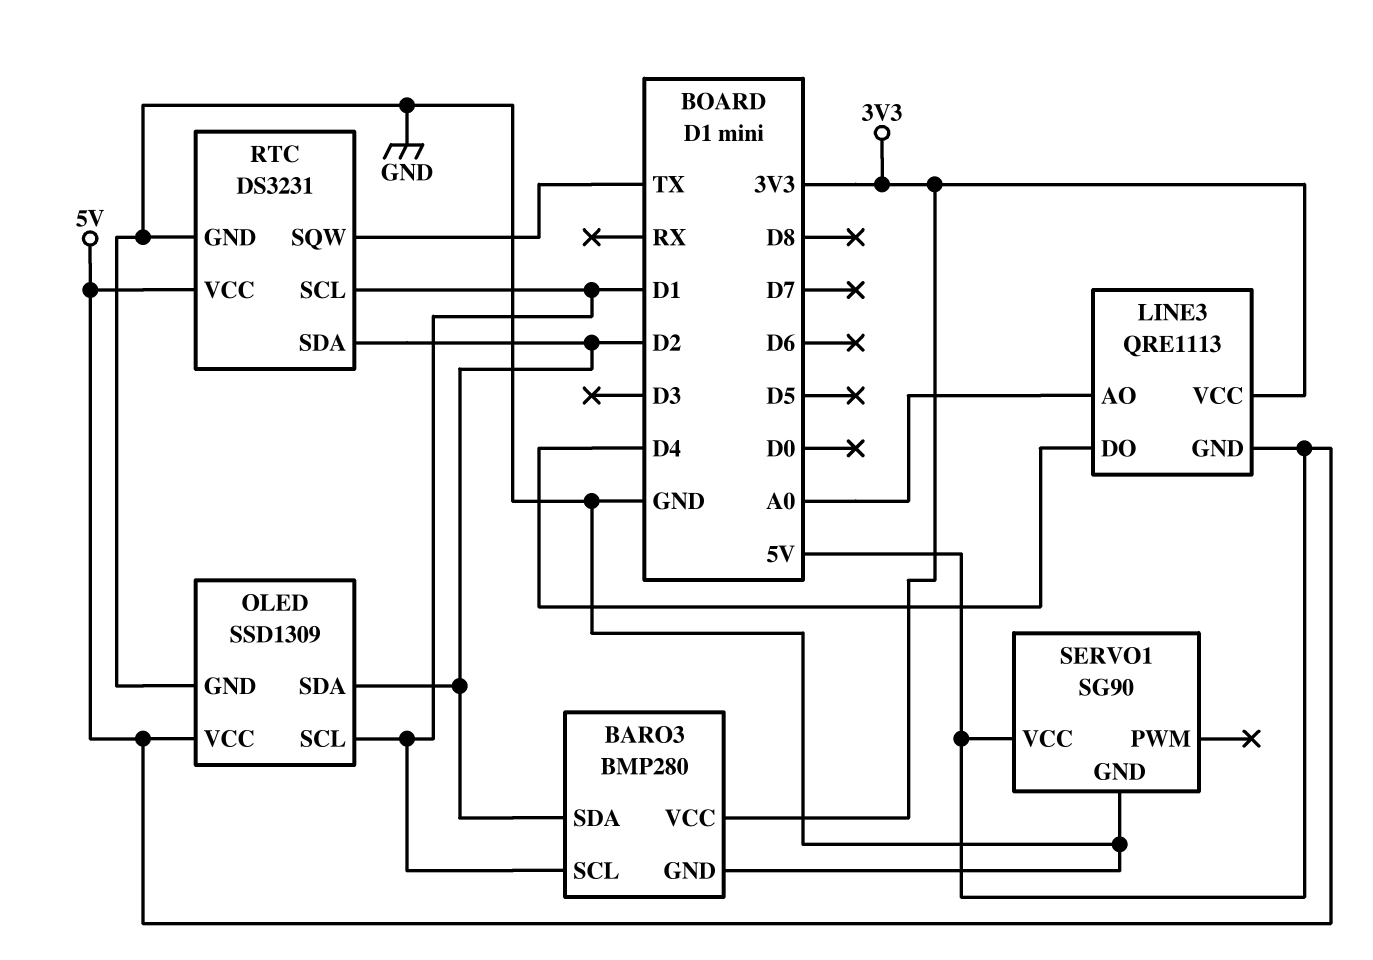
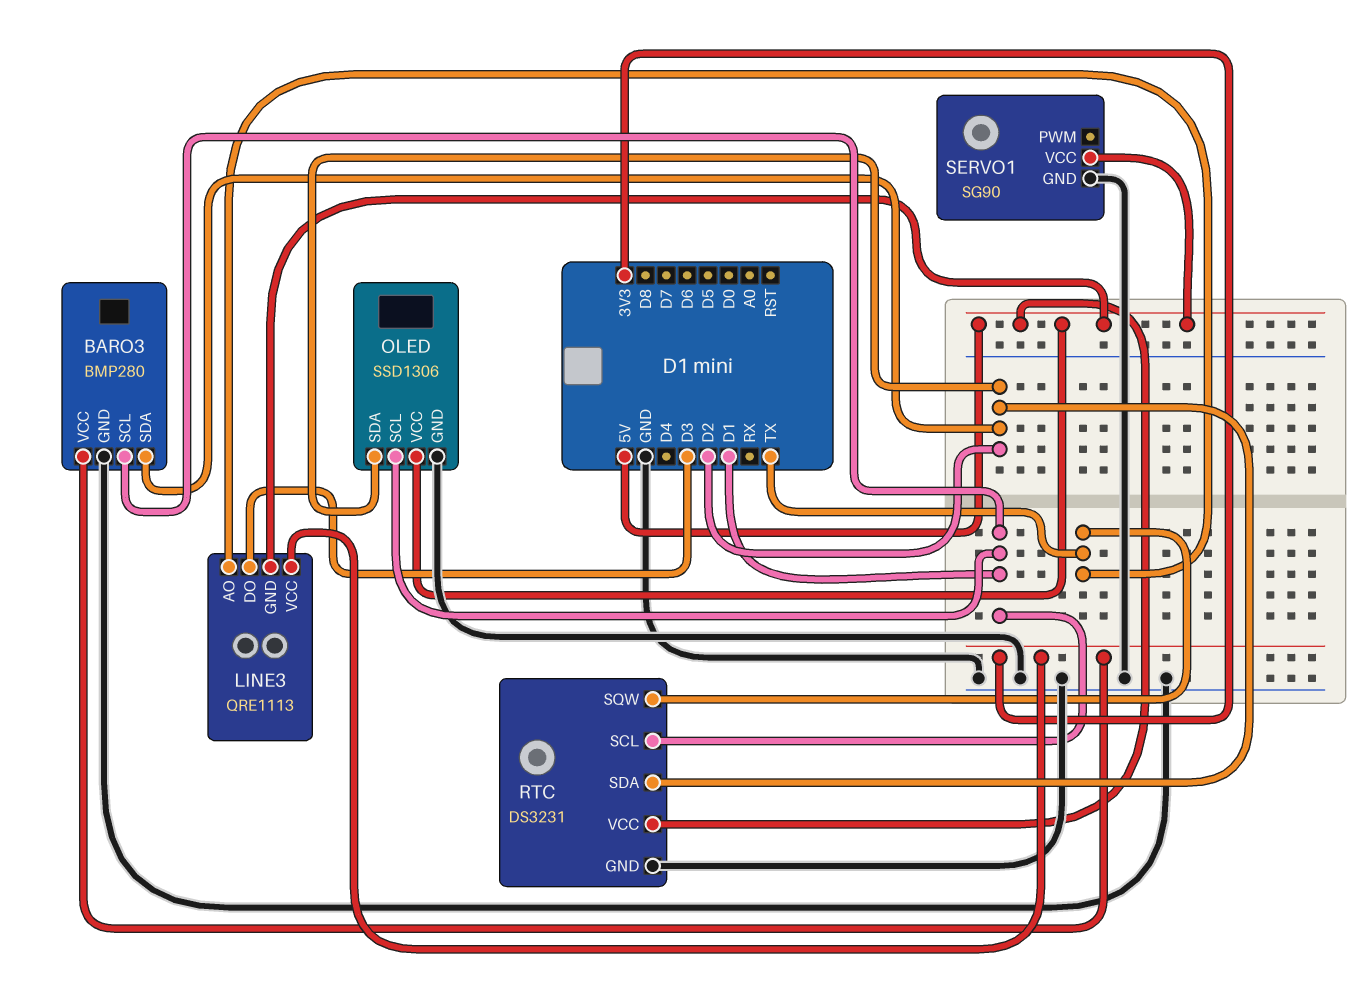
LINE3 pin AO: A0 -> TX
LINE3 pin DO: D4 -> D3
OLED: SSD1309 -> SSD1306

